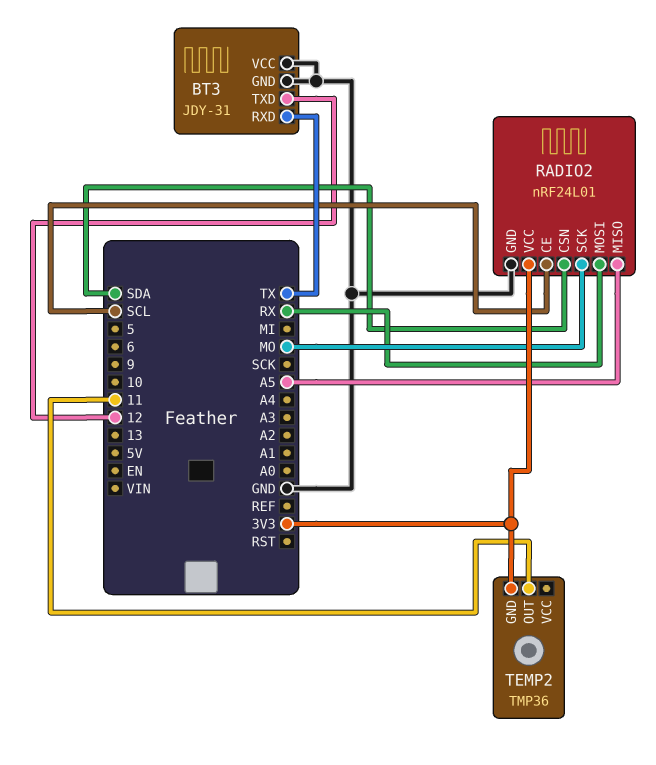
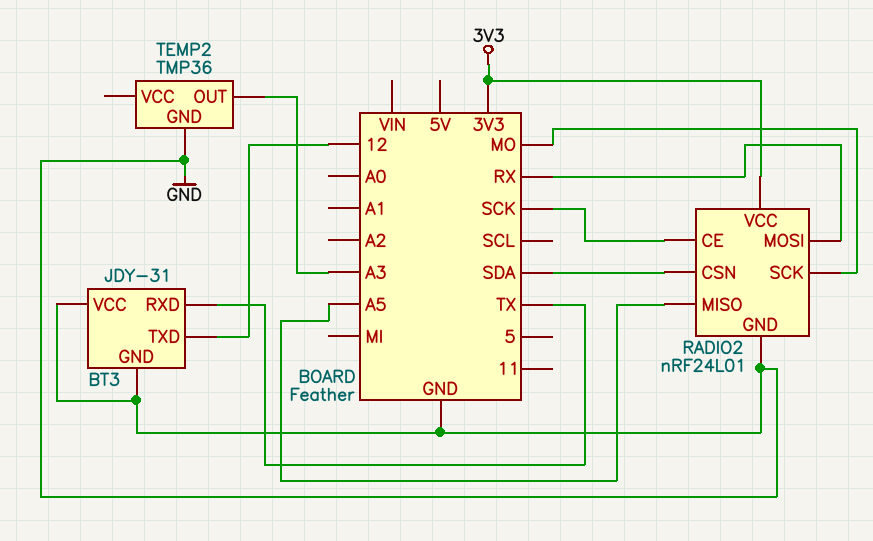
RADIO2 pin CE: SCL -> SCK
TEMP2 pin GND: 3V3 -> GND
TEMP2 pin OUT: 11 -> A3

